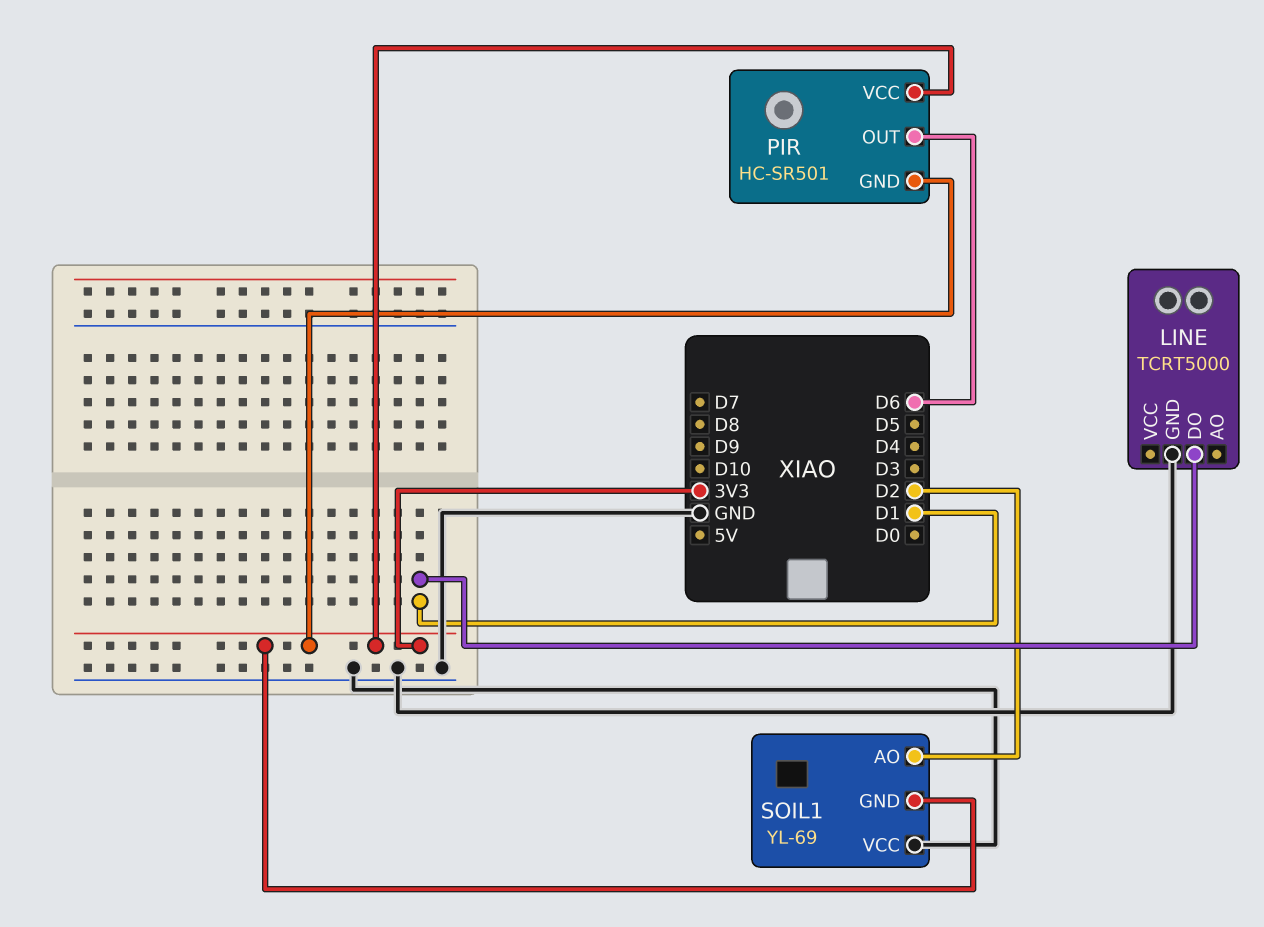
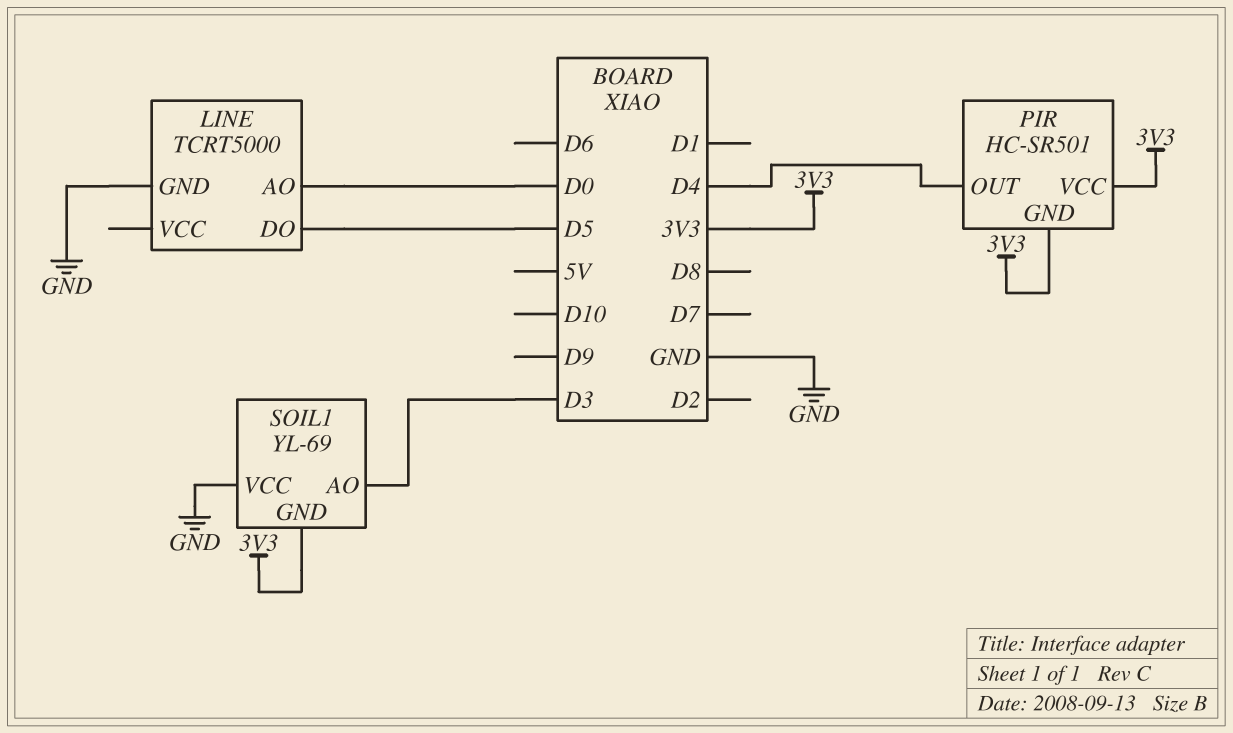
LINE pin AO: none -> D0
LINE pin DO: D1 -> D5
PIR pin OUT: D6 -> D4
SOIL1 pin AO: D2 -> D3

